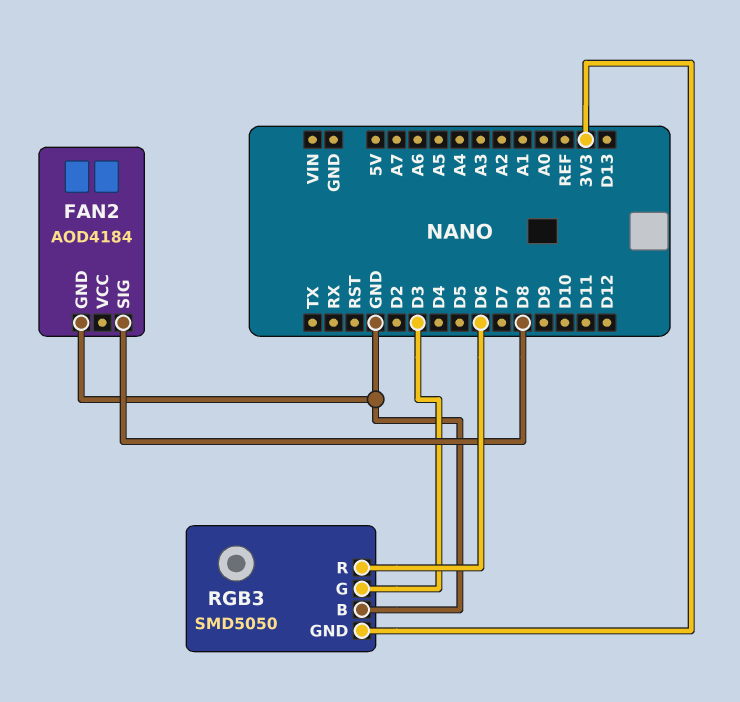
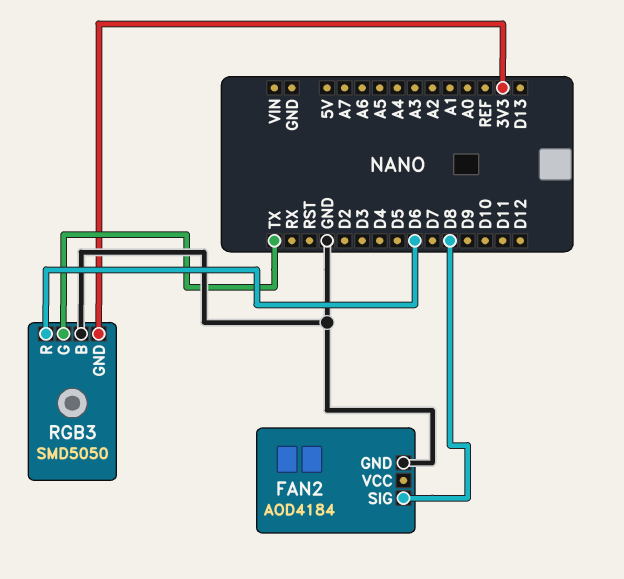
RGB3 pin G: D3 -> TX

